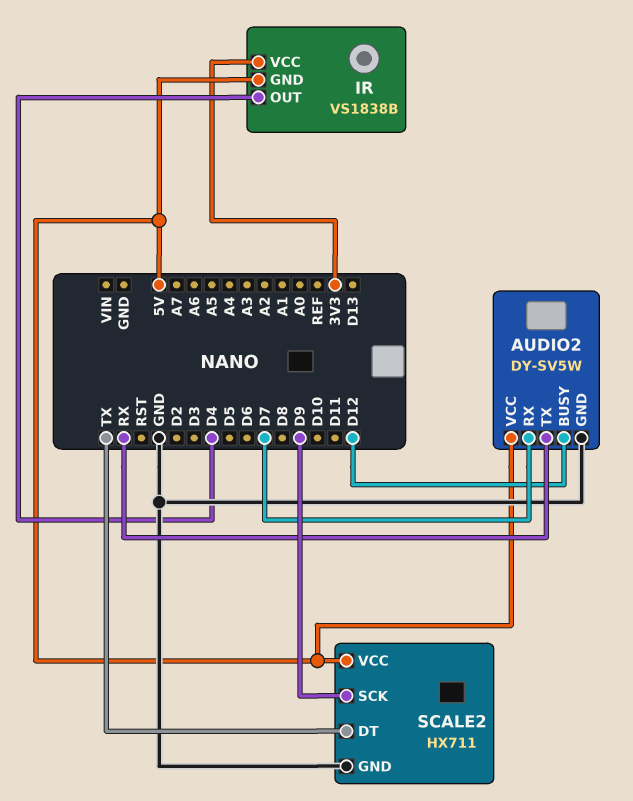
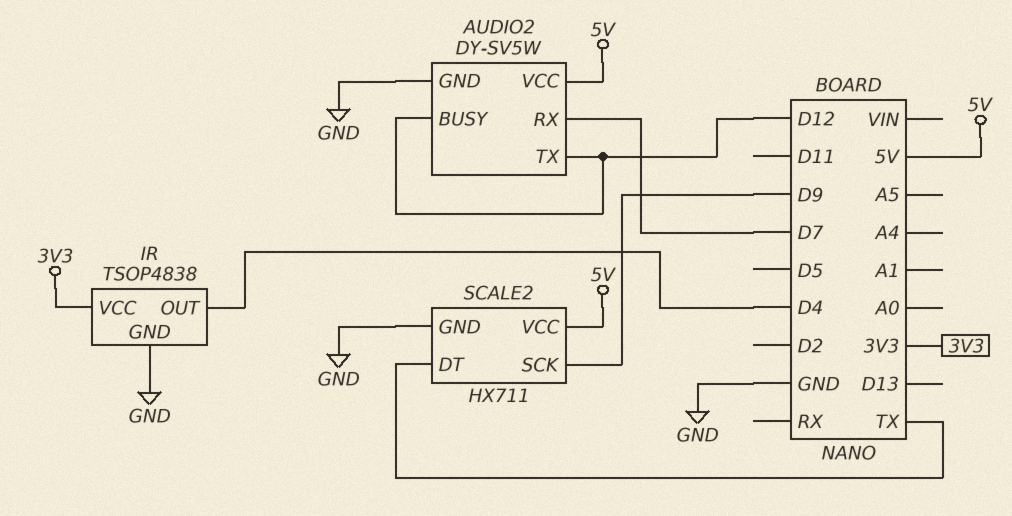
AUDIO2 pin TX: RX -> D12
IR: VS1838B -> TSOP4838
IR pin GND: 5V -> GND

